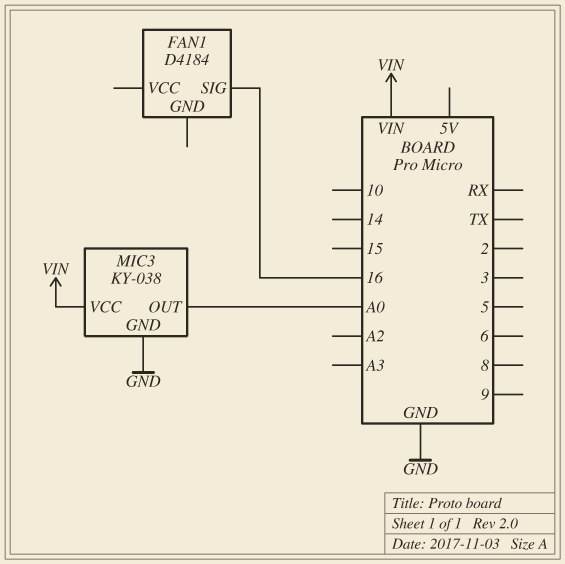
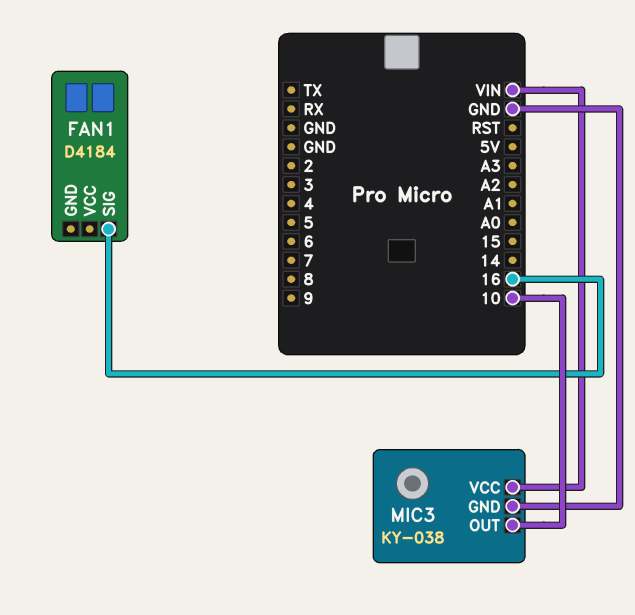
MIC3 pin OUT: A0 -> 10

